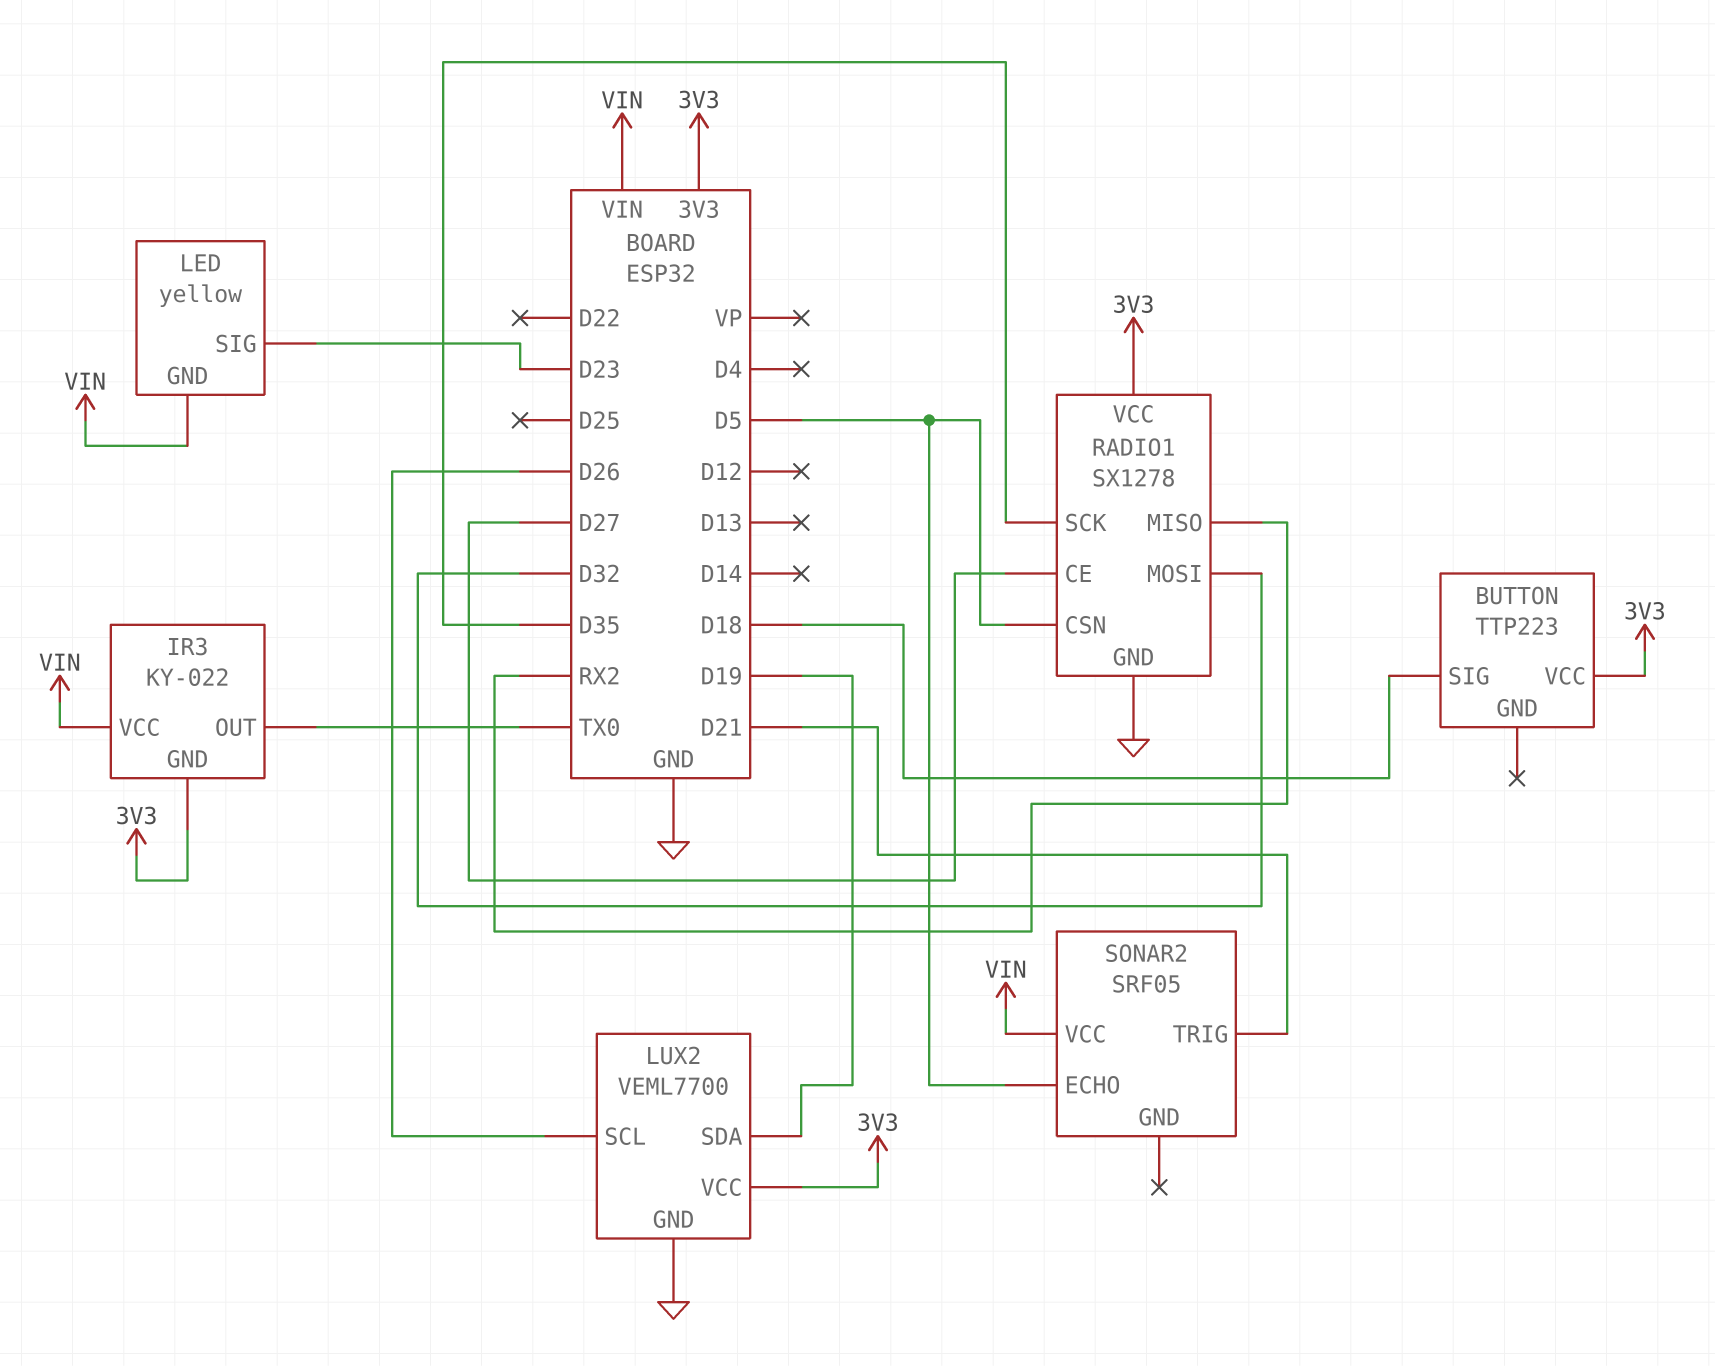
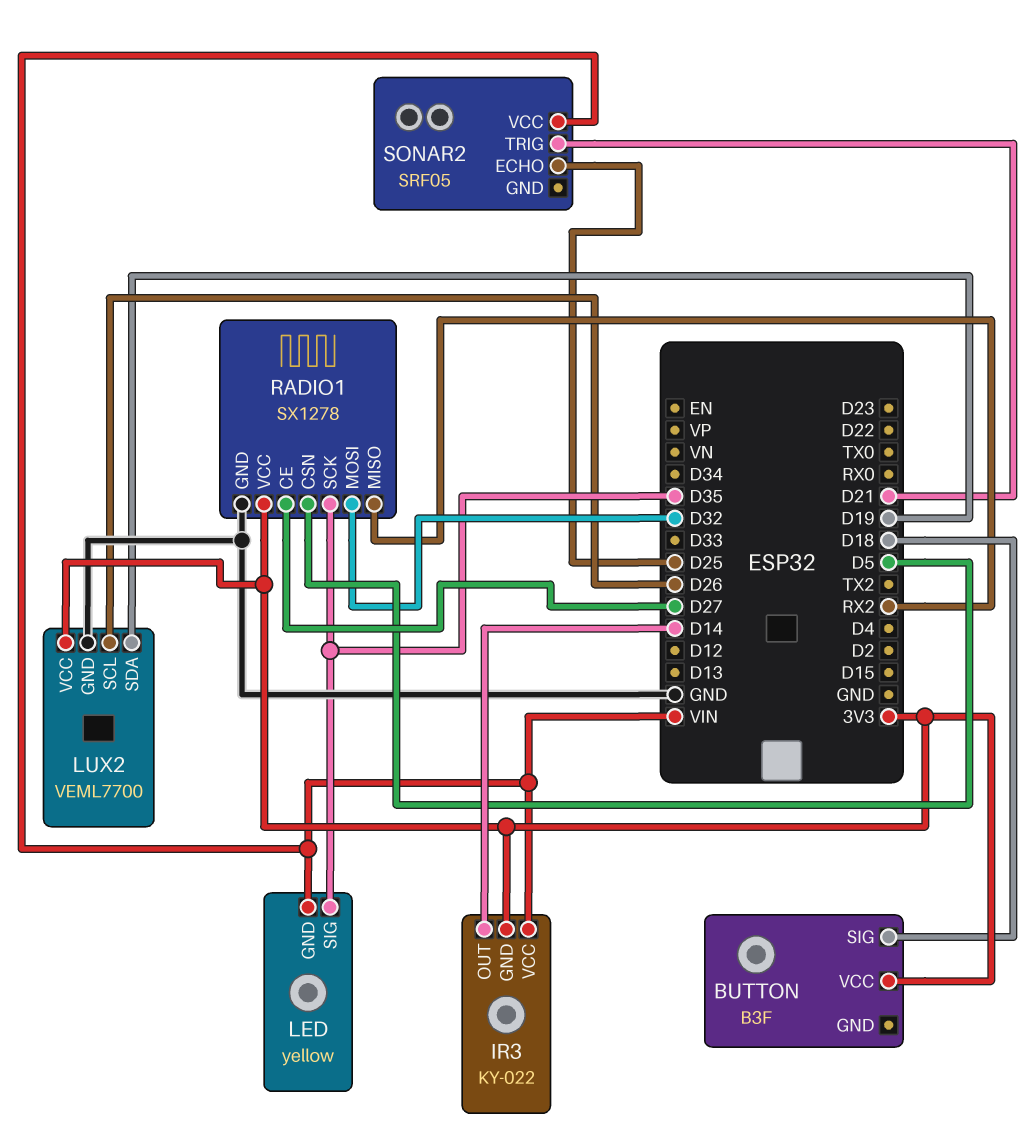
BUTTON: TTP223 -> B3F
IR3 pin OUT: TX0 -> D14
LED pin SIG: D23 -> D35
SONAR2 pin ECHO: D5 -> D25

